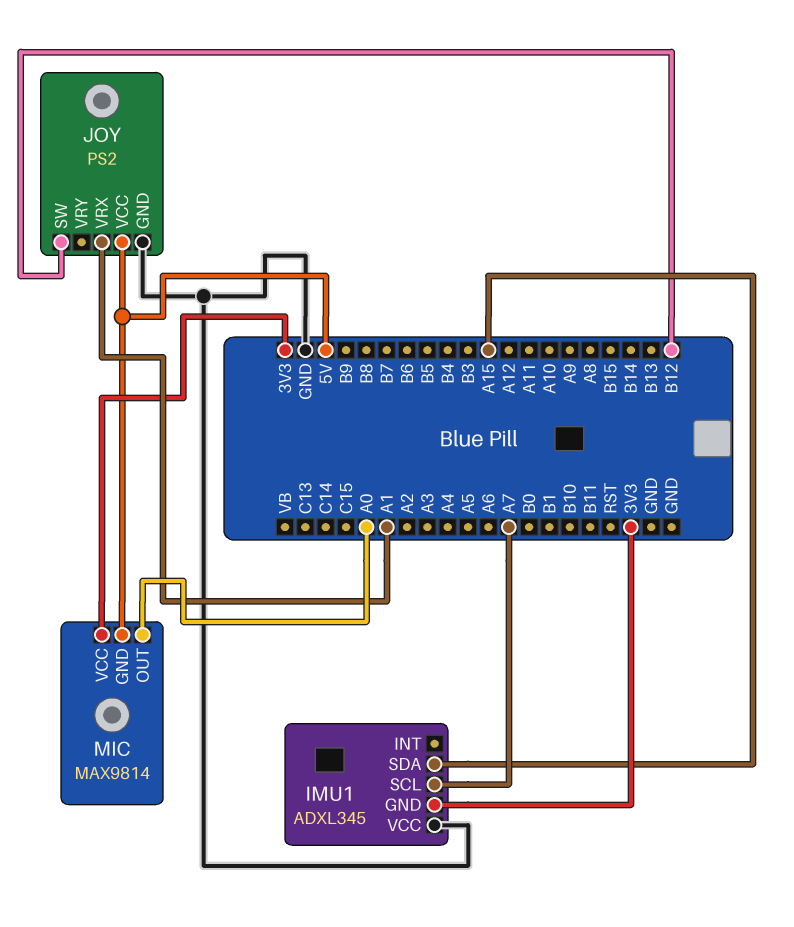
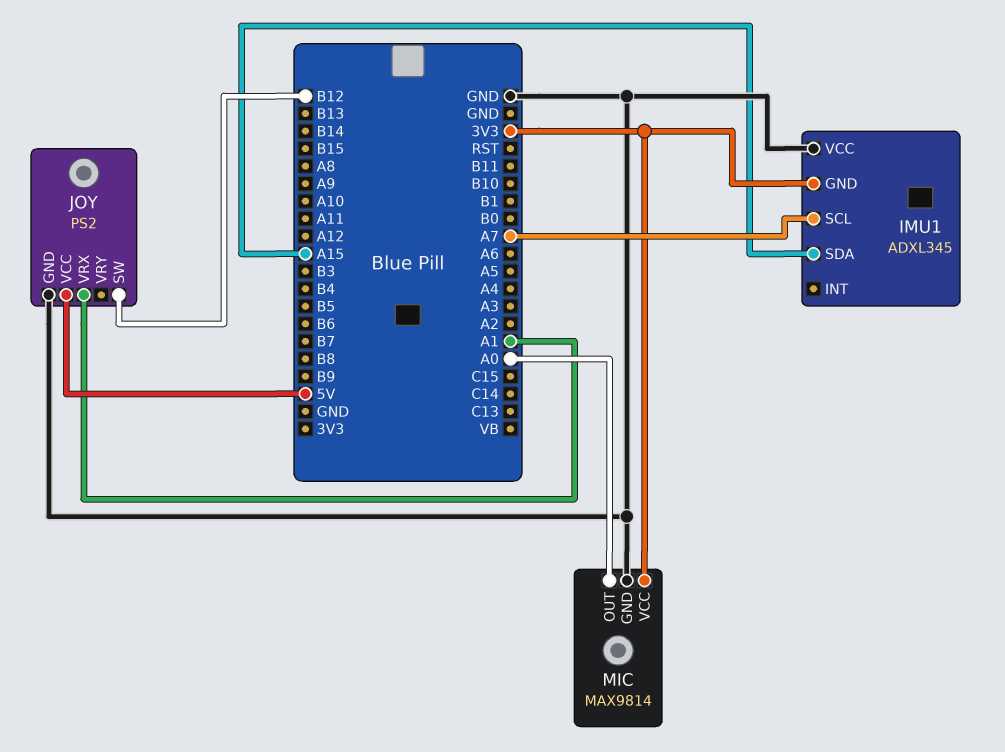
MIC pin GND: 5V -> GND

